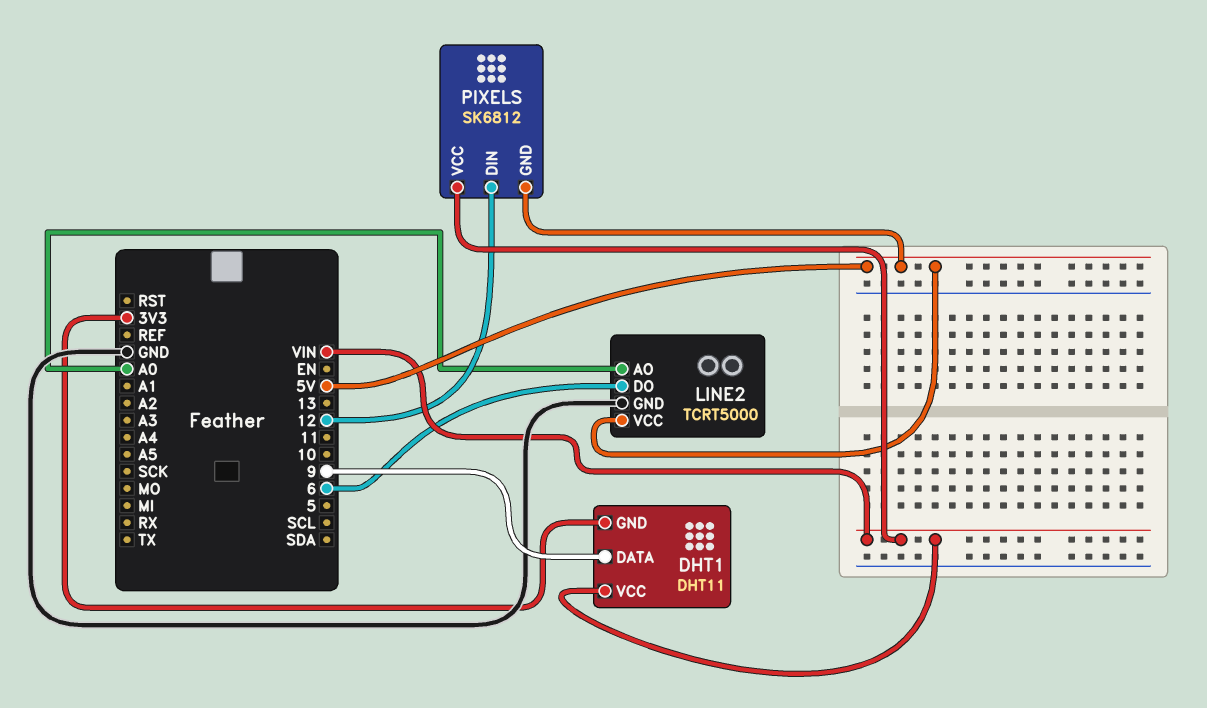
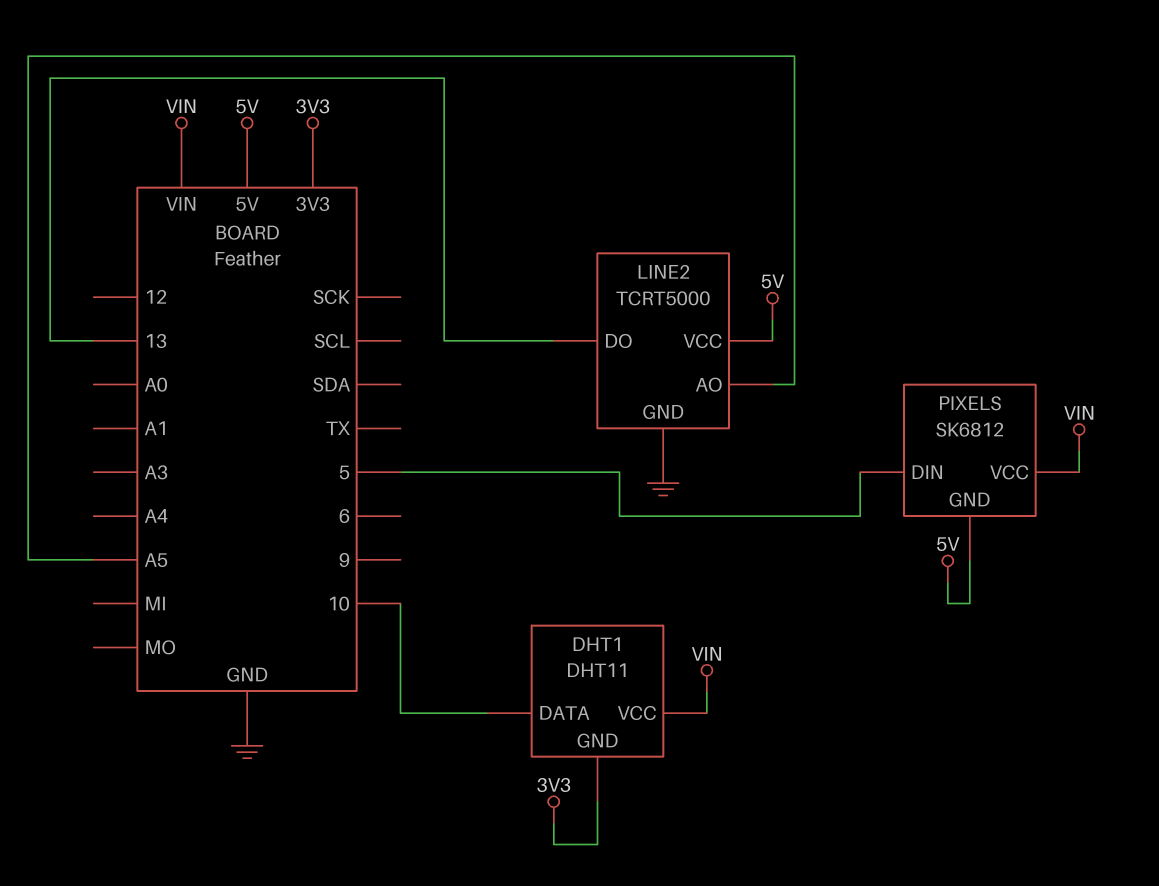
DHT1 pin DATA: 9 -> 10
LINE2 pin AO: A0 -> A5
LINE2 pin DO: 6 -> 13
PIXELS pin DIN: 12 -> 5

